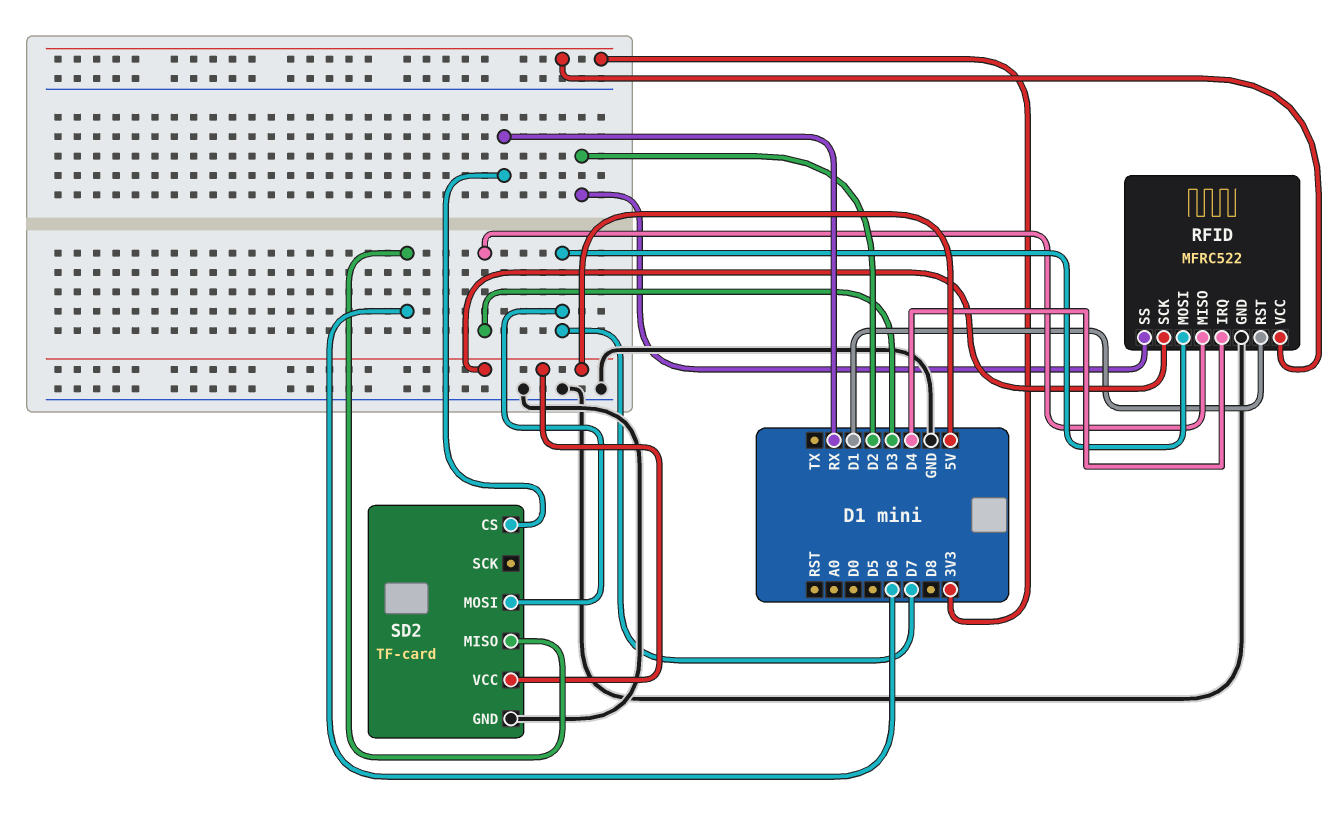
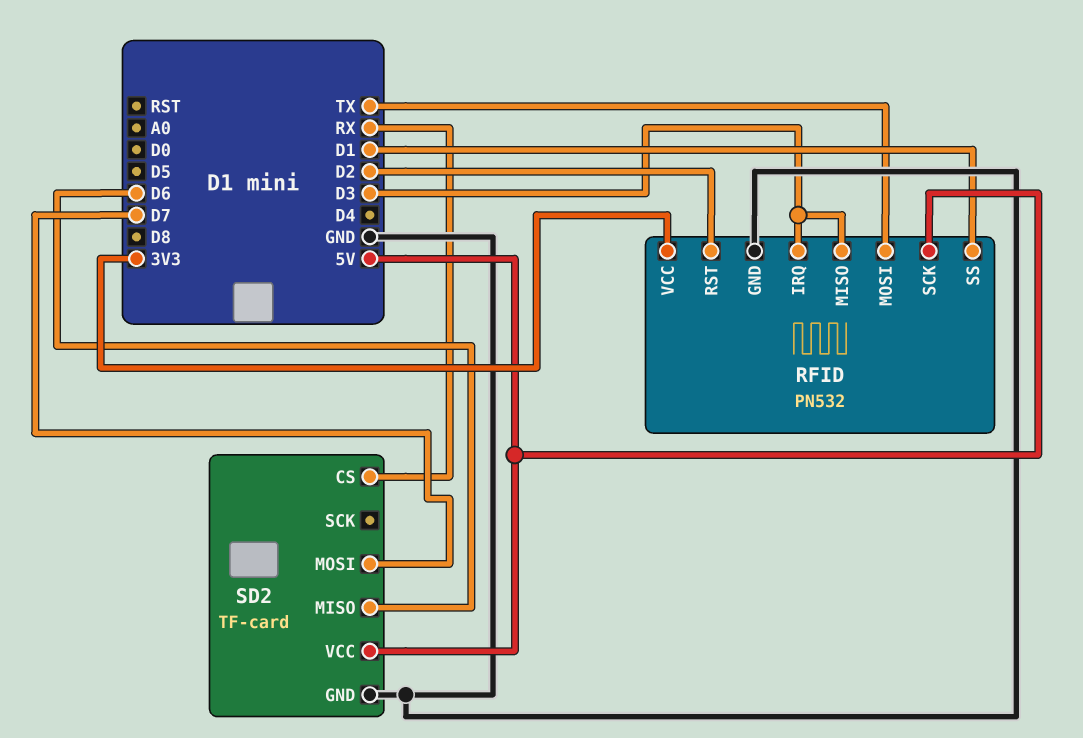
RFID: MFRC522 -> PN532
RFID pin IRQ: D4 -> D3
RFID pin MOSI: D7 -> TX
RFID pin RST: D1 -> D2
RFID pin SS: D2 -> D1

